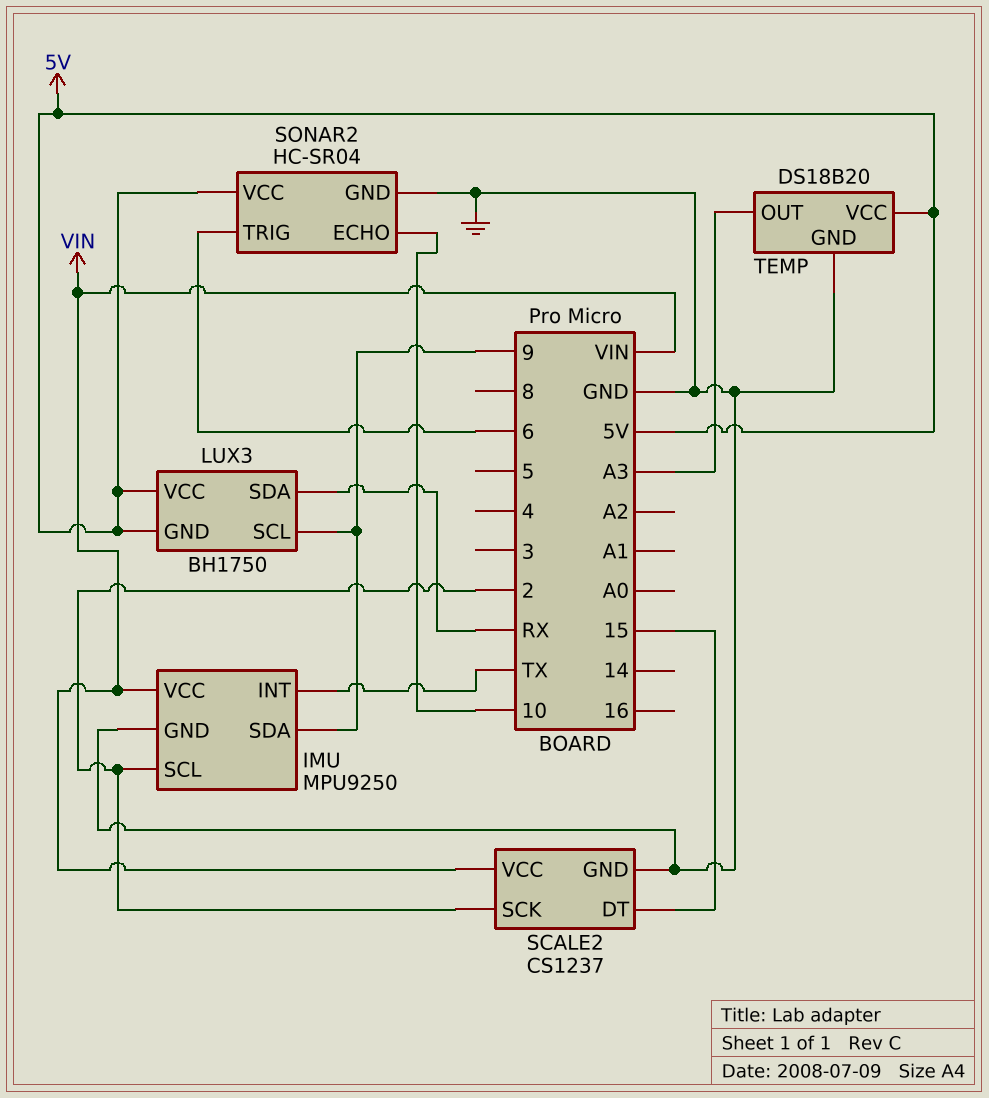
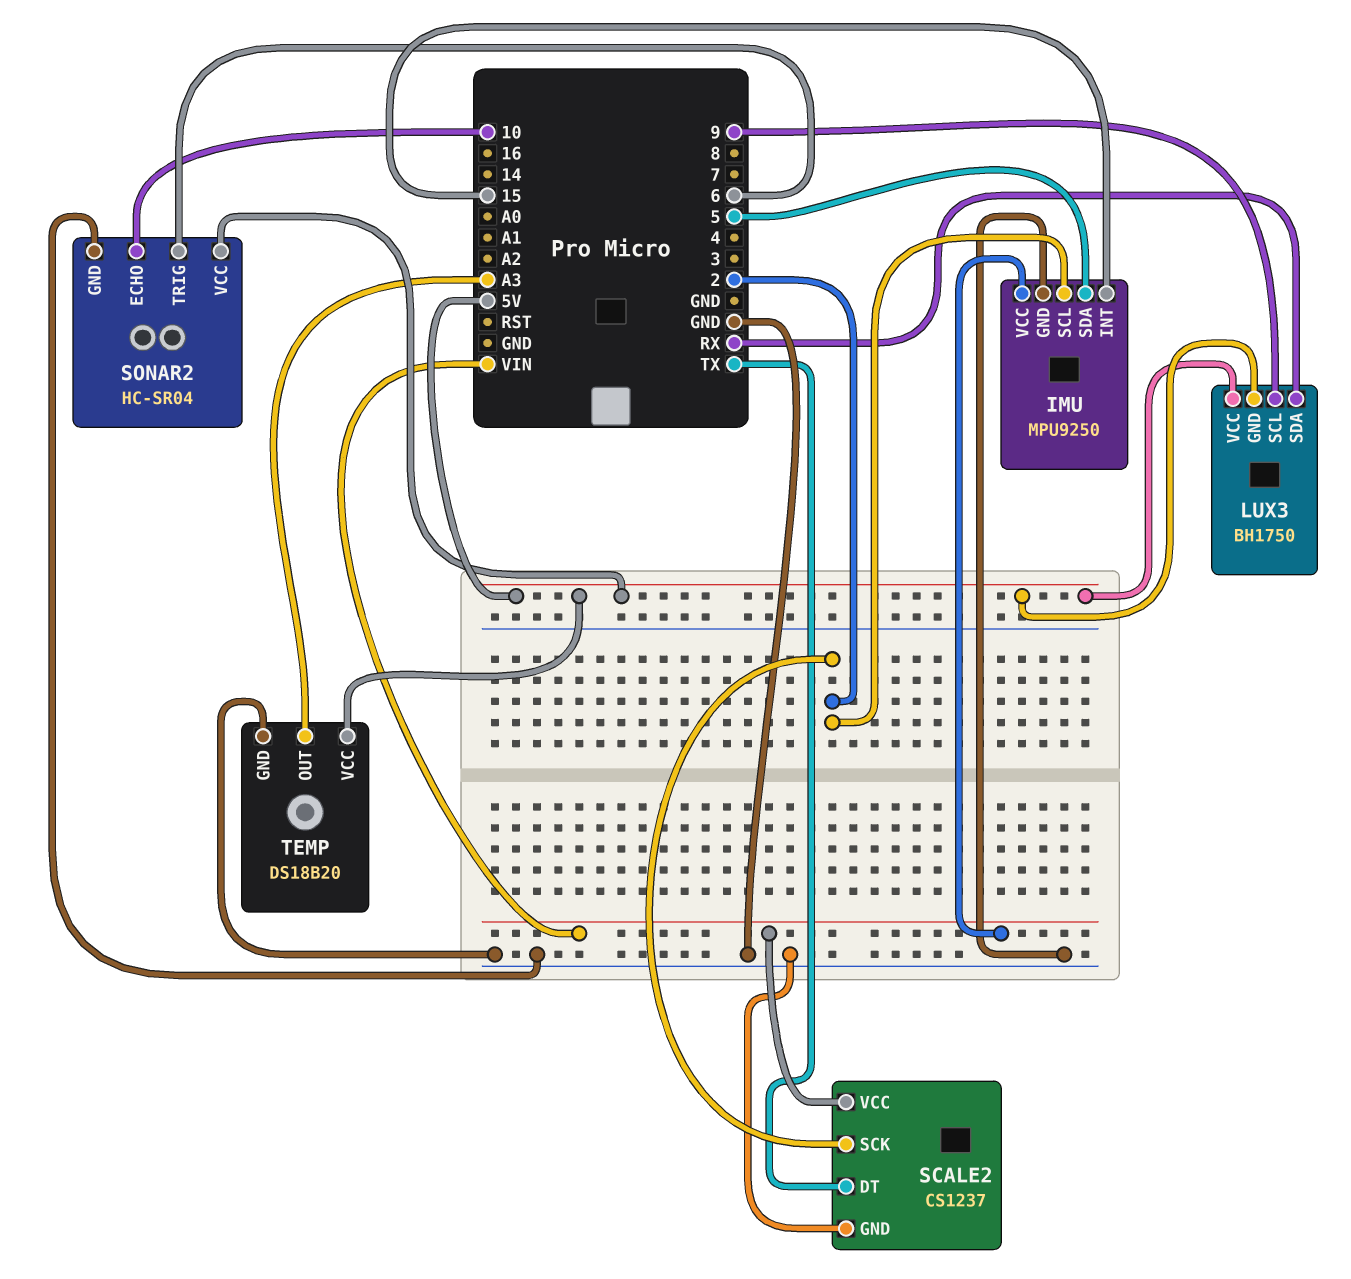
IMU pin INT: TX -> 15
IMU pin SDA: 9 -> 5
SCALE2 pin DT: 15 -> TX

